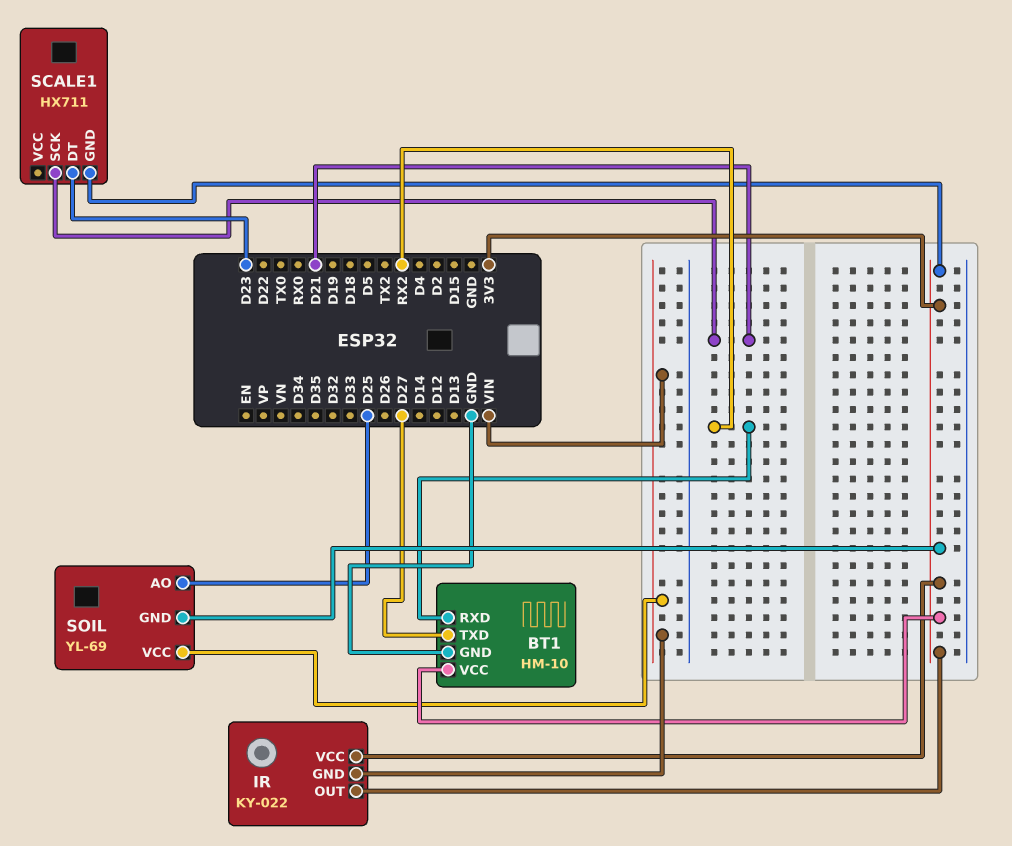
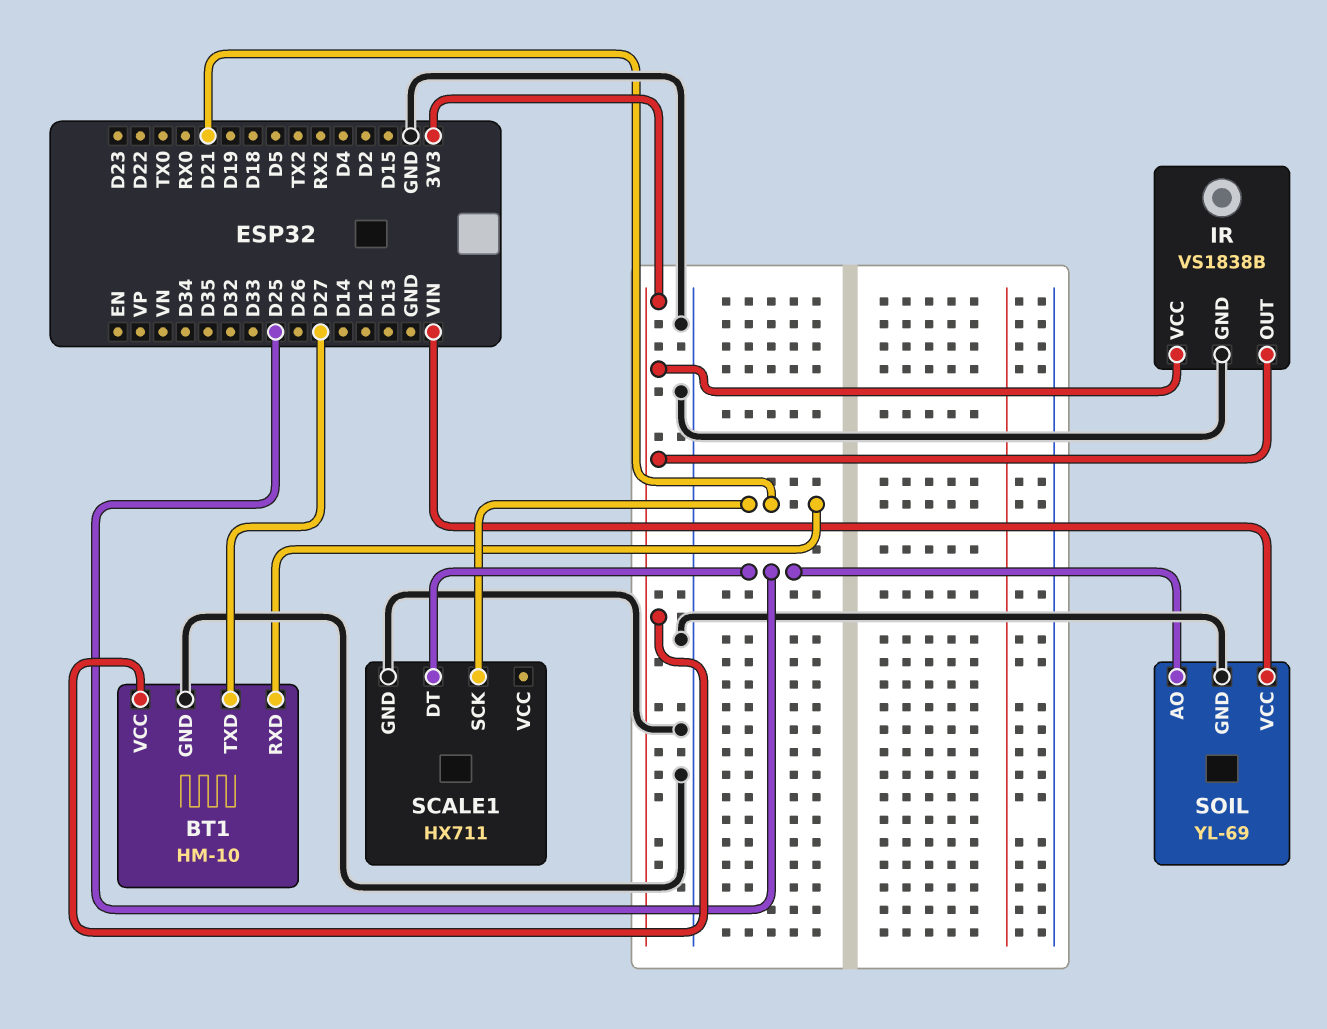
BT1 pin RXD: RX2 -> D21
IR: KY-022 -> VS1838B
IR pin GND: VIN -> GND
SCALE1 pin DT: D23 -> D25
SCALE1 pin GND: 3V3 -> GND
SOIL pin GND: 3V3 -> GND

